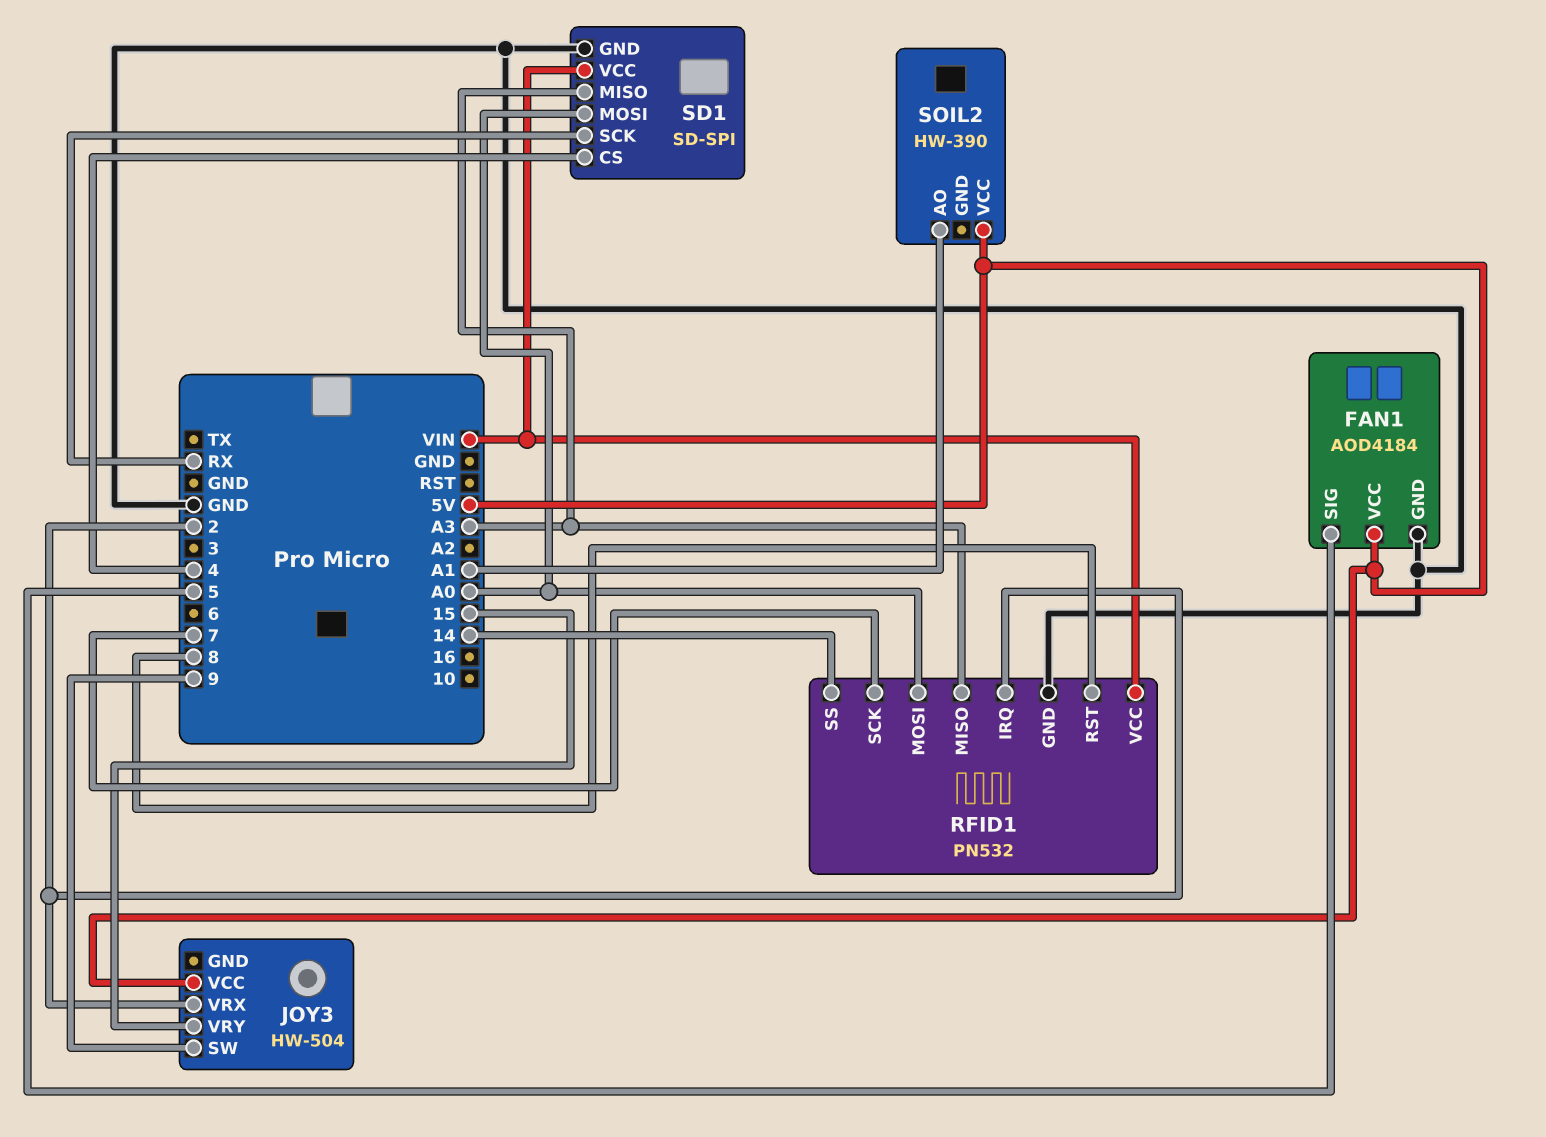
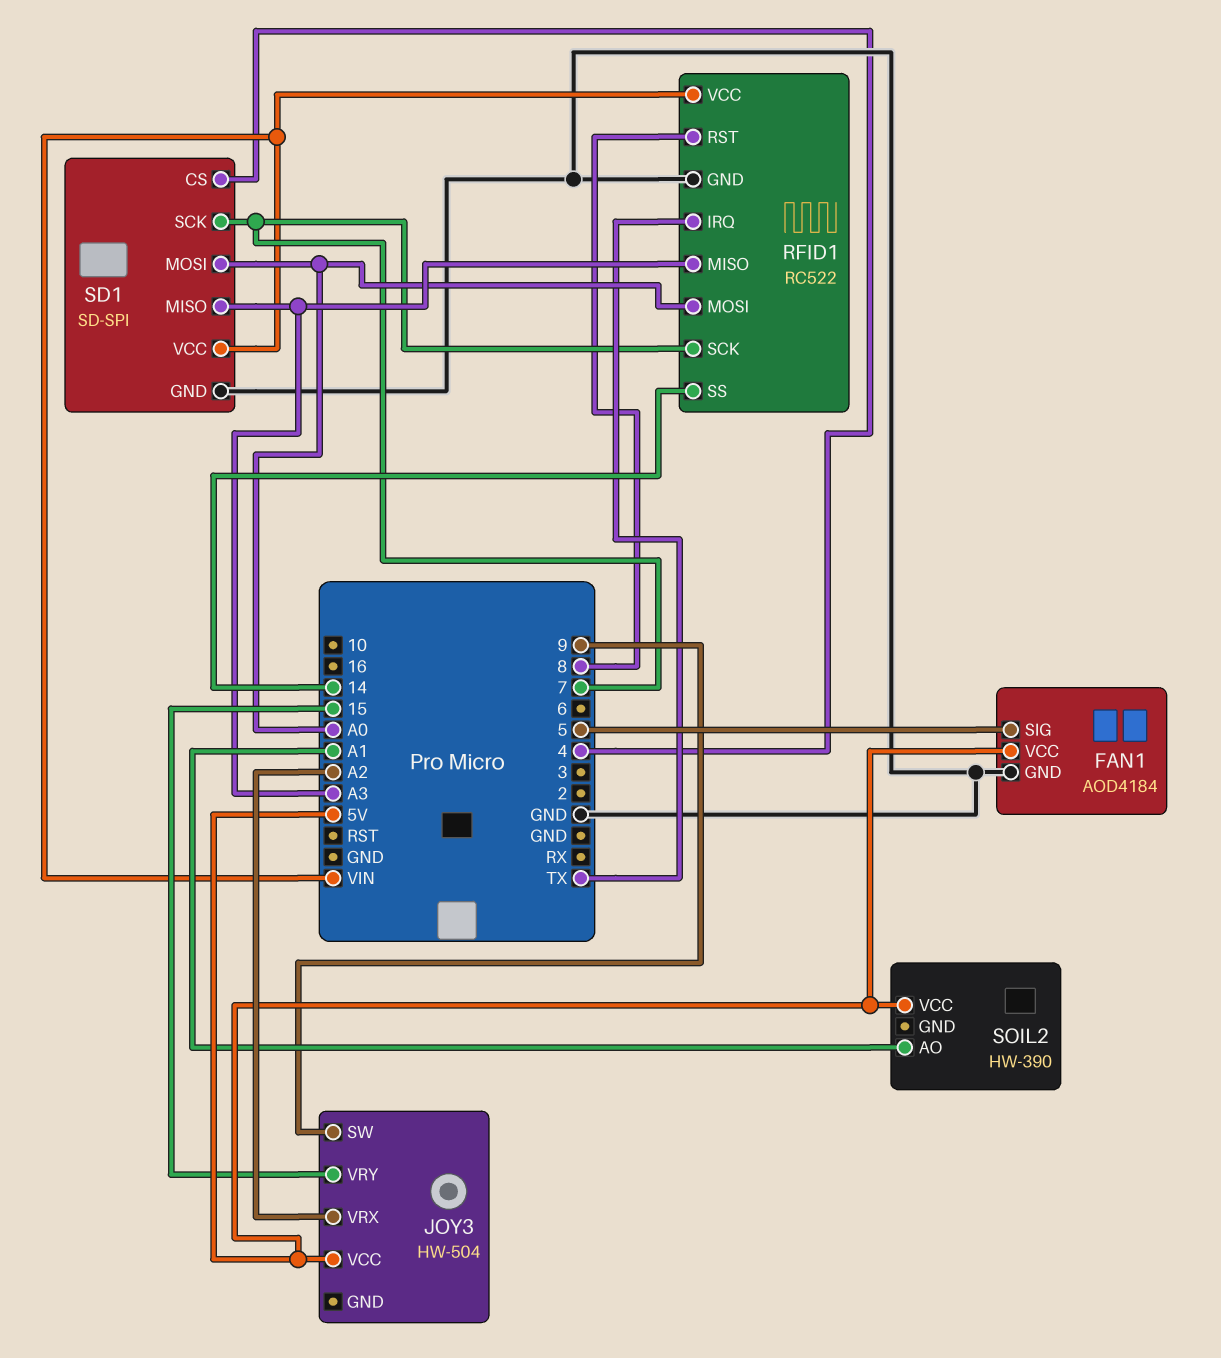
JOY3 pin VRX: 2 -> A2
RFID1: PN532 -> RC522
RFID1 pin IRQ: 2 -> TX
SD1 pin SCK: RX -> 7

